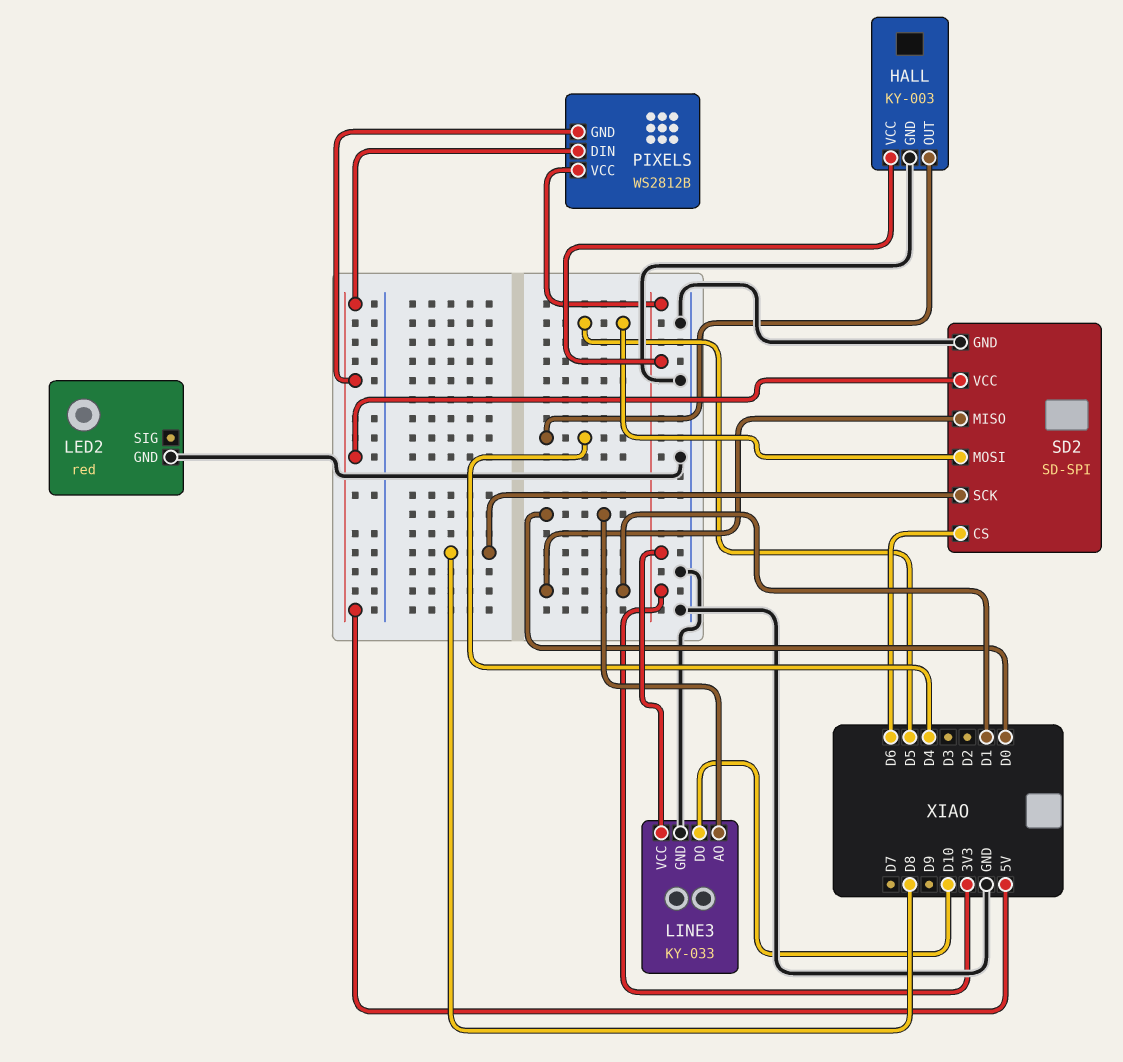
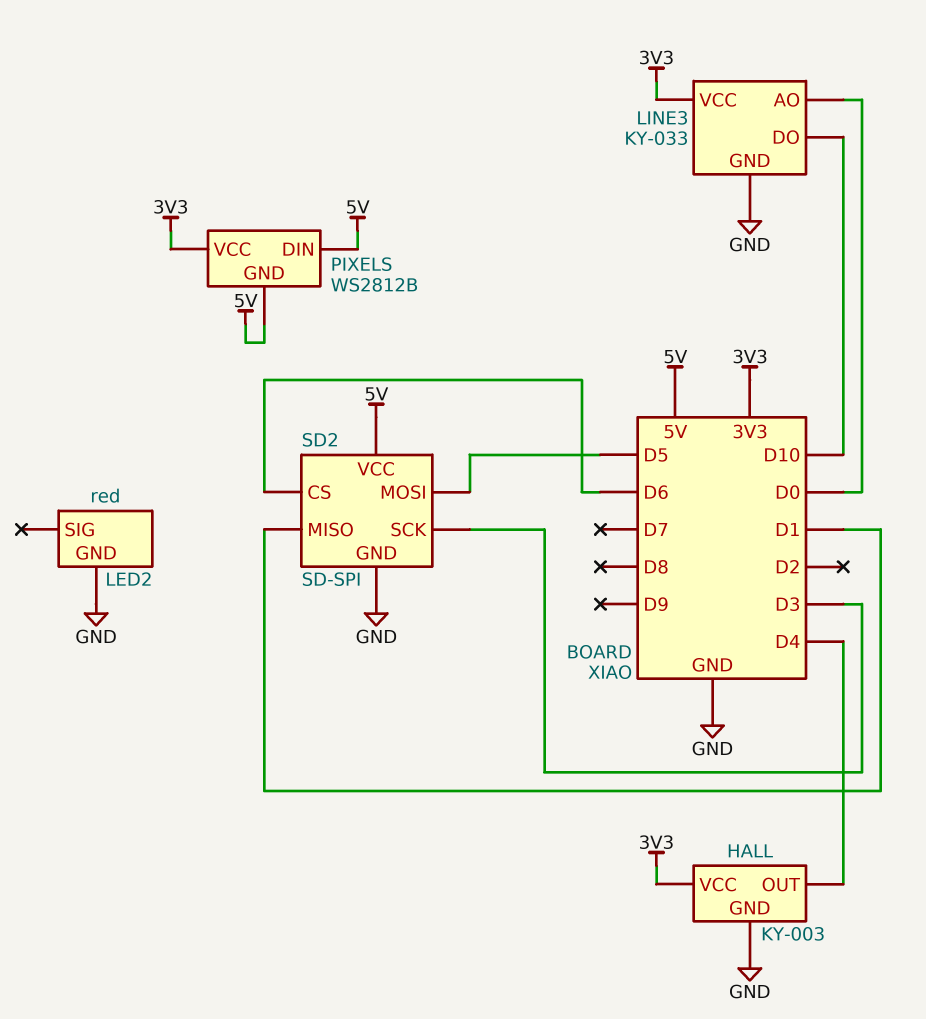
SD2 pin SCK: D8 -> D3

